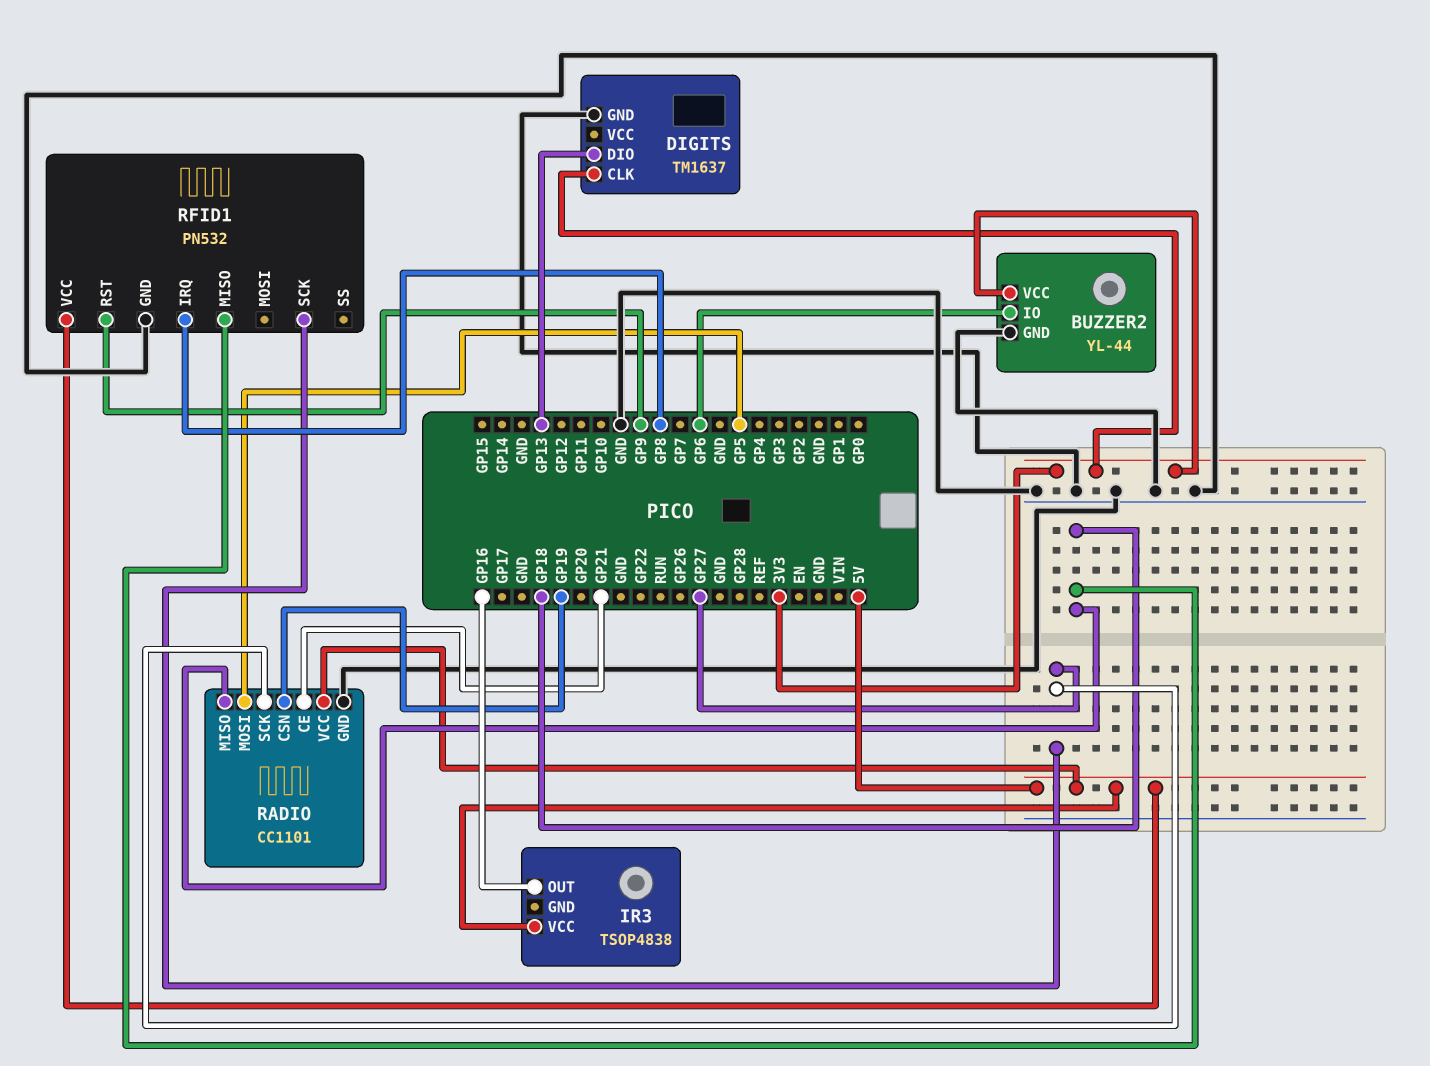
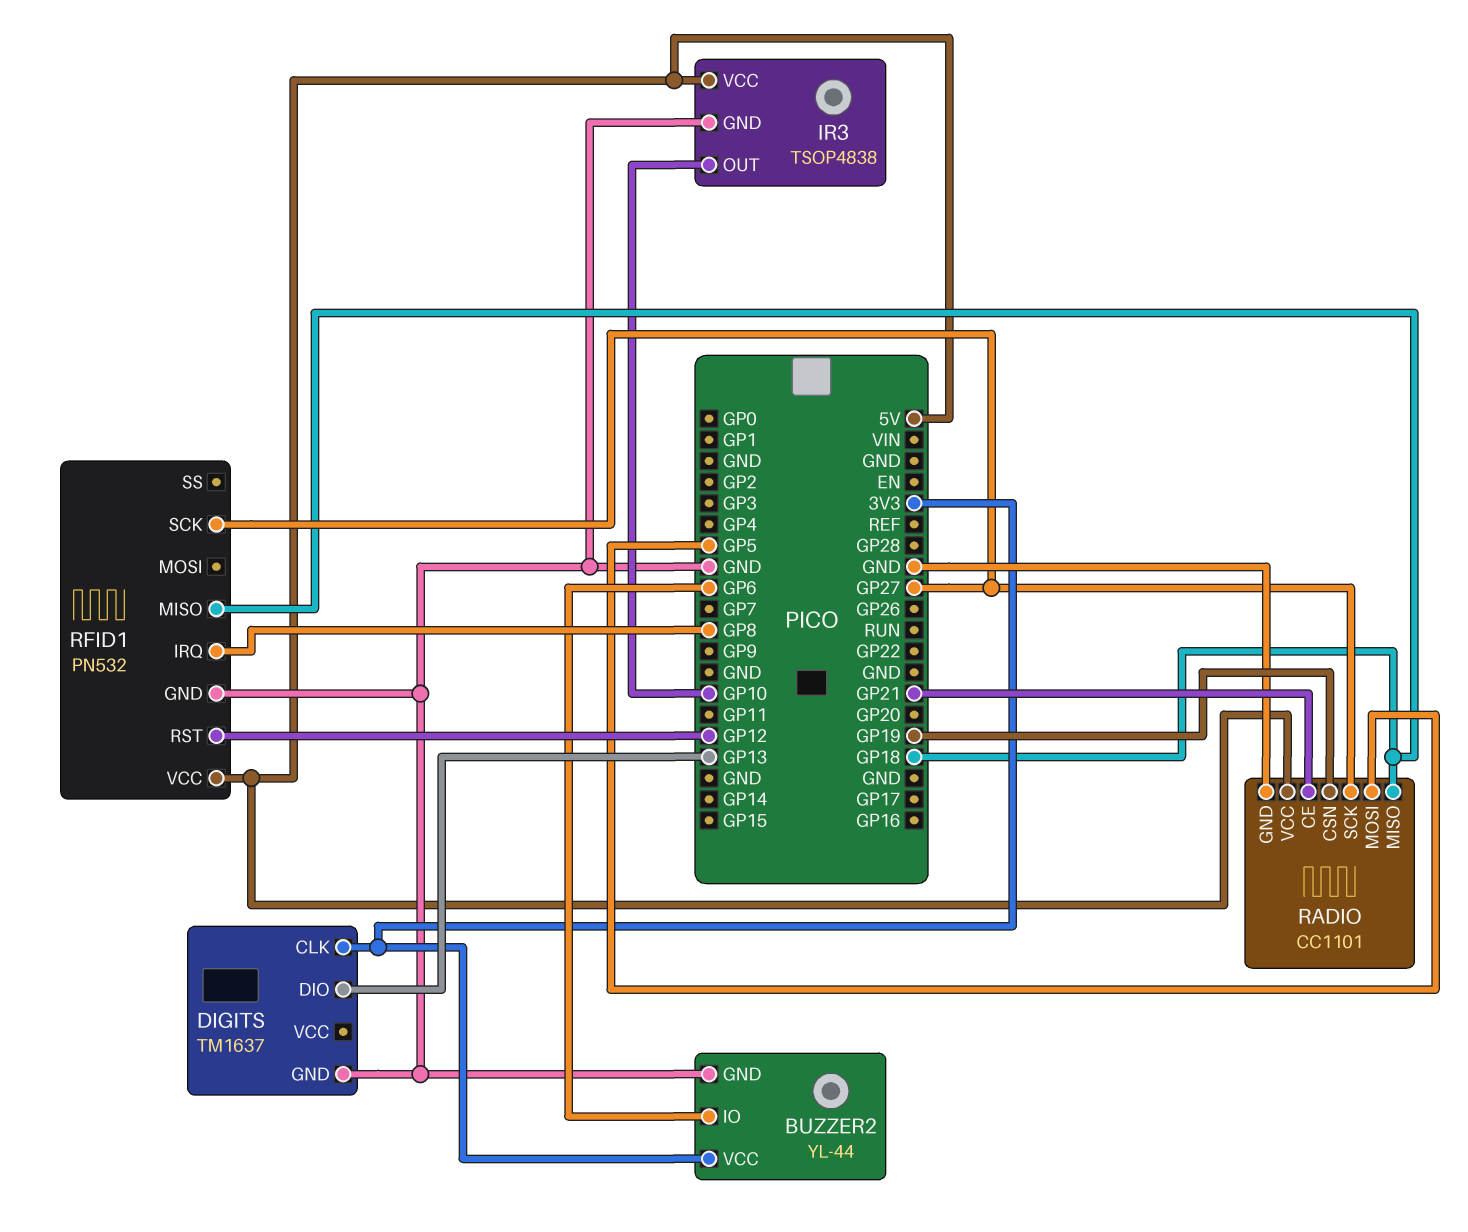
IR3 pin GND: none -> GND
IR3 pin OUT: GP16 -> GP10
RFID1 pin RST: GP9 -> GP12

